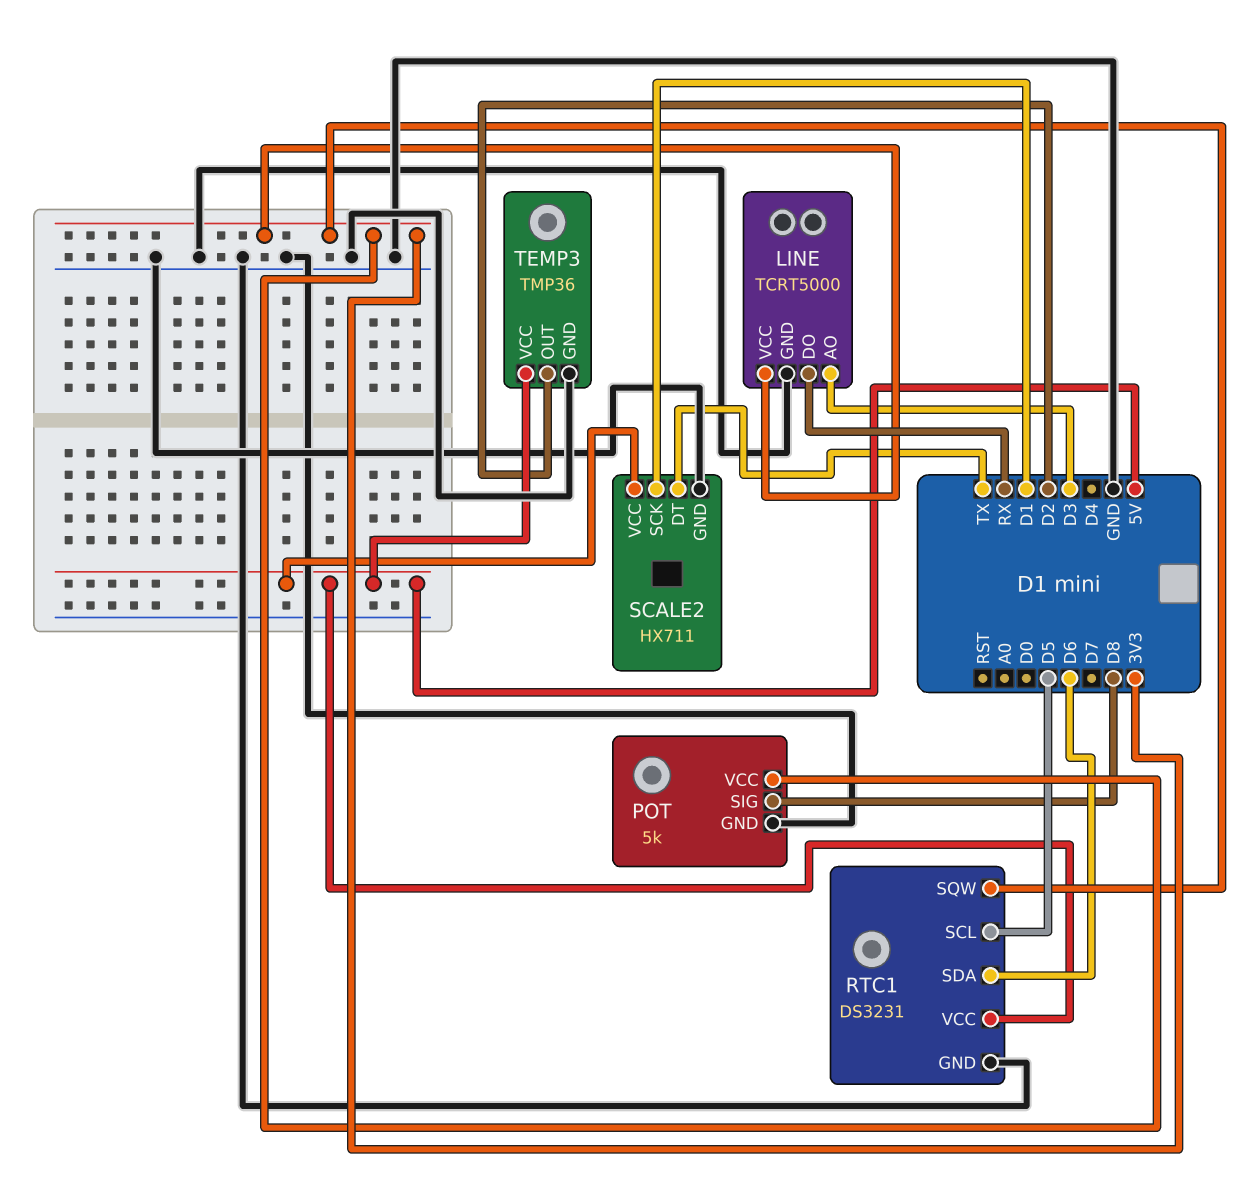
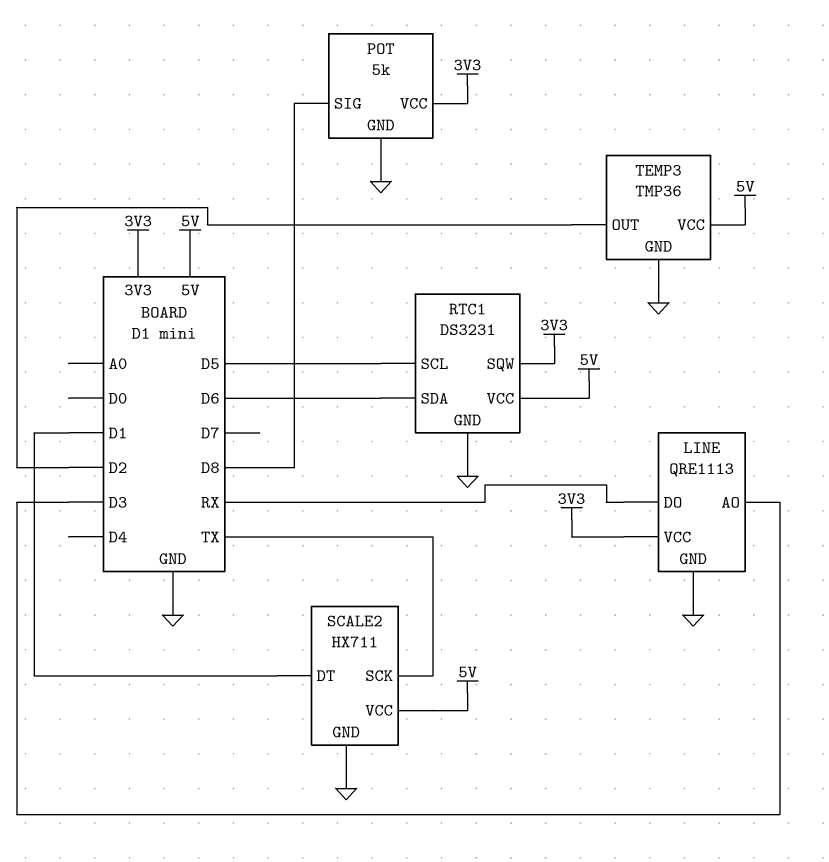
LINE: TCRT5000 -> QRE1113
SCALE2 pin DT: TX -> D1
SCALE2 pin SCK: D1 -> TX

